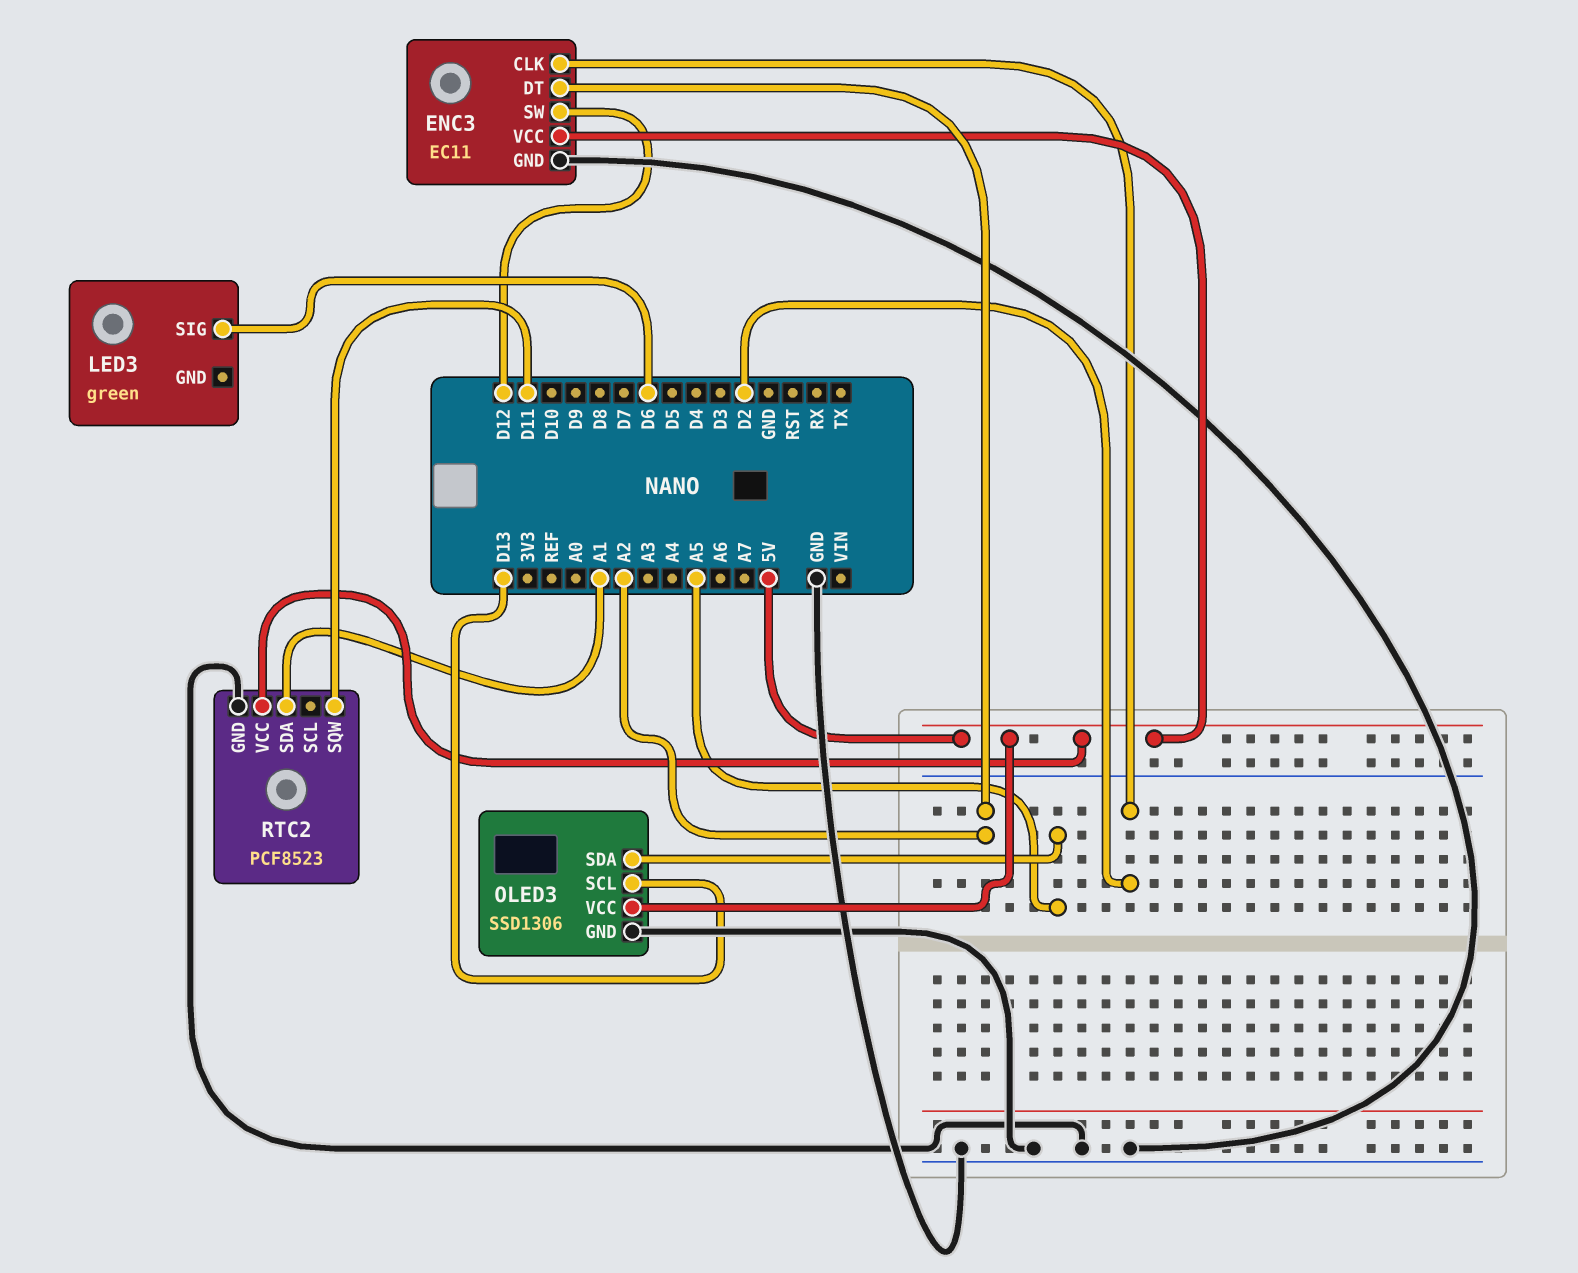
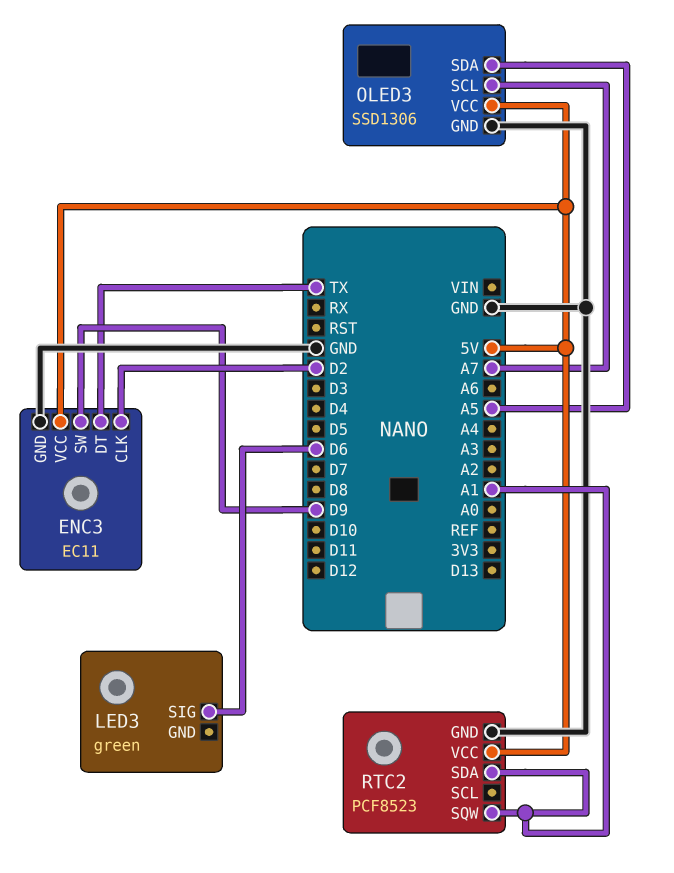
ENC3 pin DT: A2 -> TX
ENC3 pin SW: D12 -> D9
OLED3 pin SCL: D13 -> A7
RTC2 pin SQW: D11 -> A1

